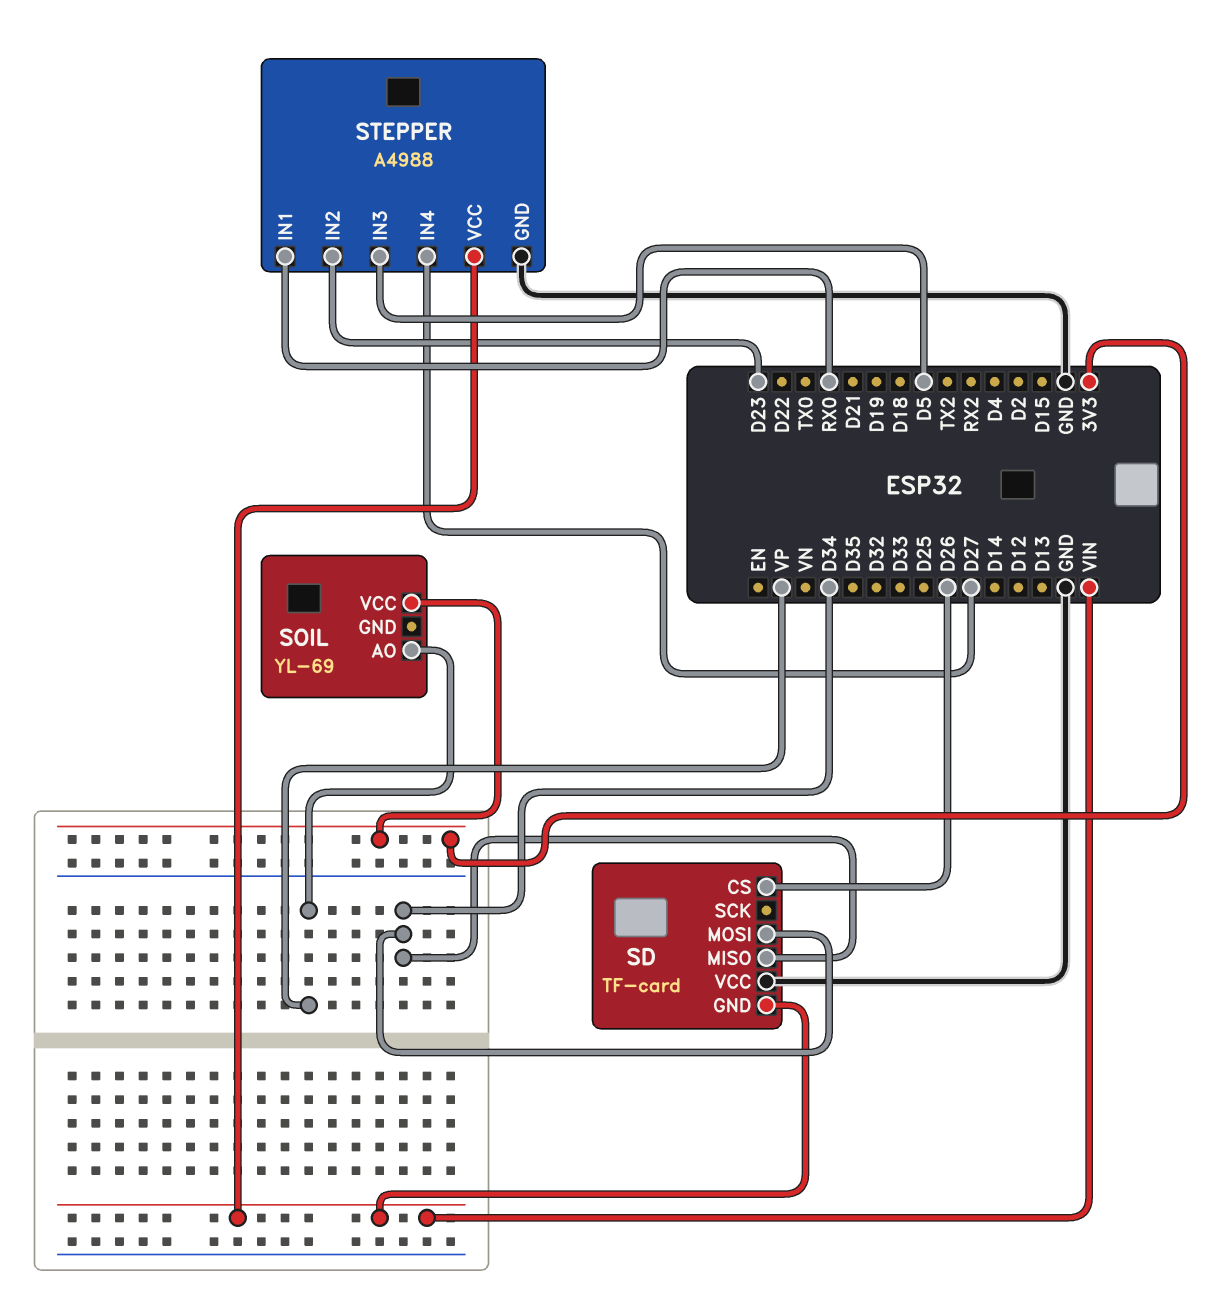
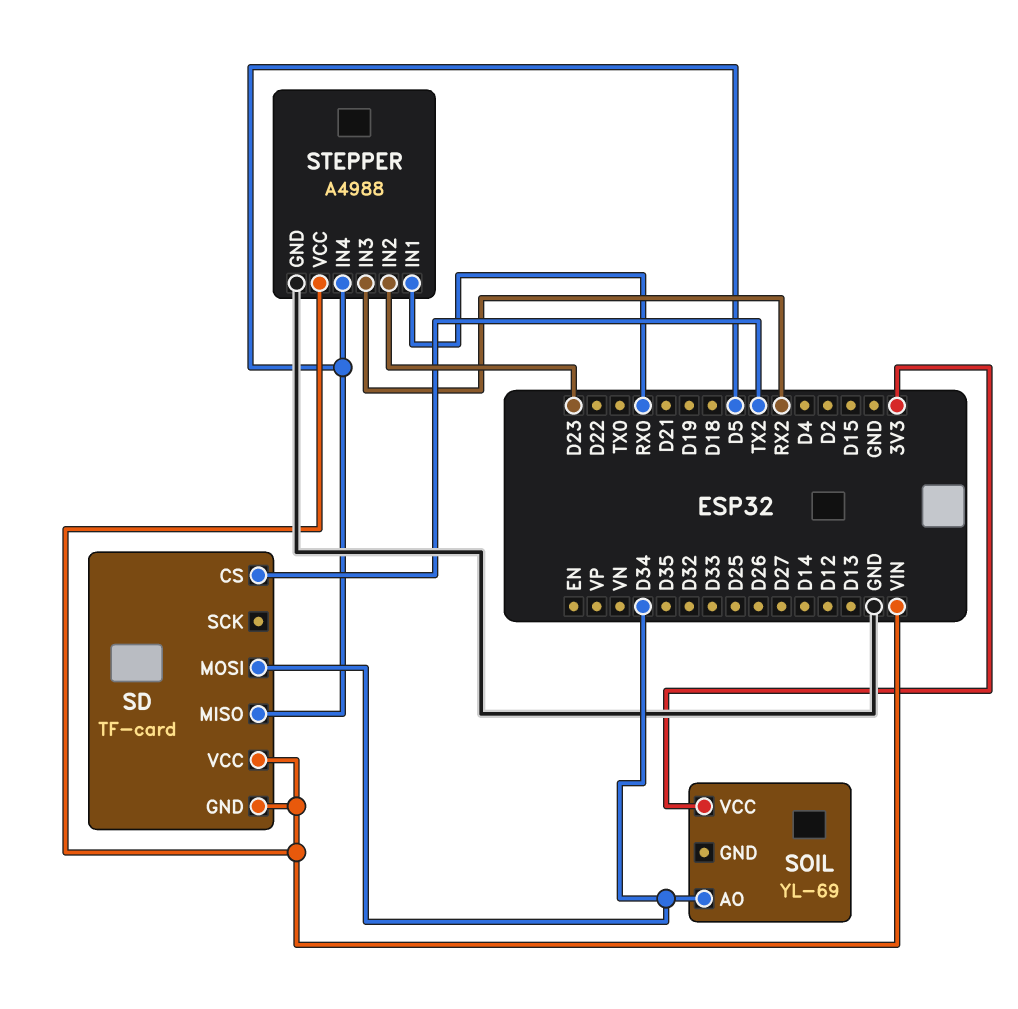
SD pin CS: D26 -> TX2
SD pin MISO: D34 -> D5
SD pin VCC: GND -> VIN
SOIL pin AO: VP -> D34
STEPPER pin IN3: D5 -> RX2
STEPPER pin IN4: D27 -> D5

